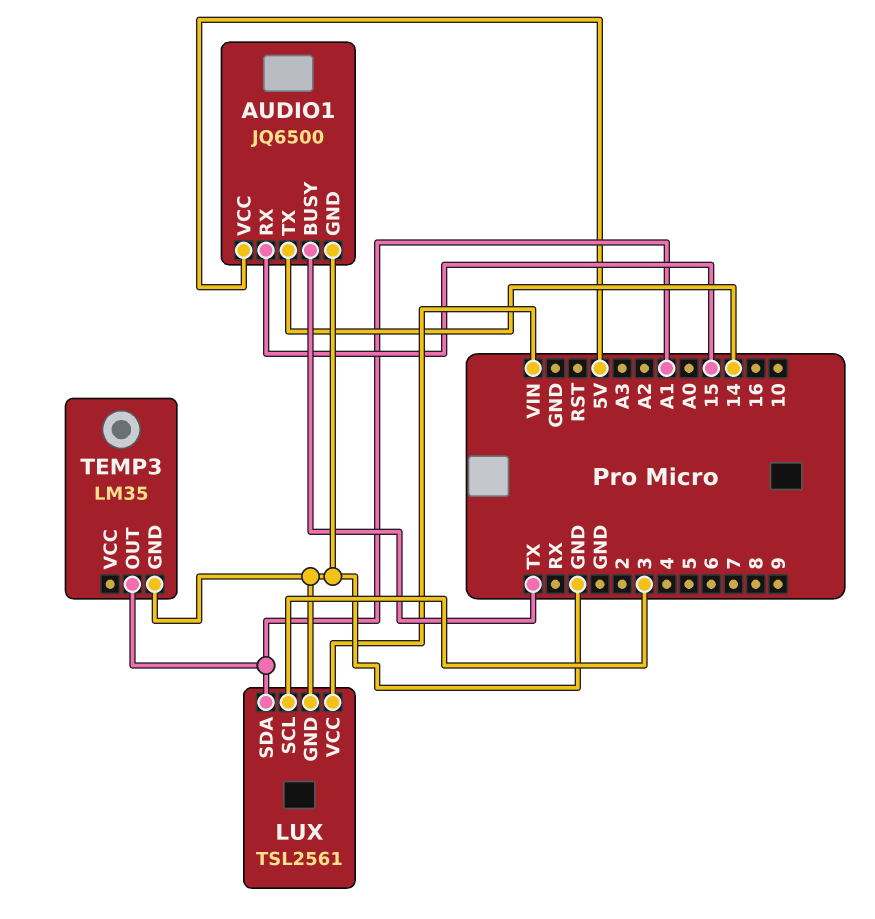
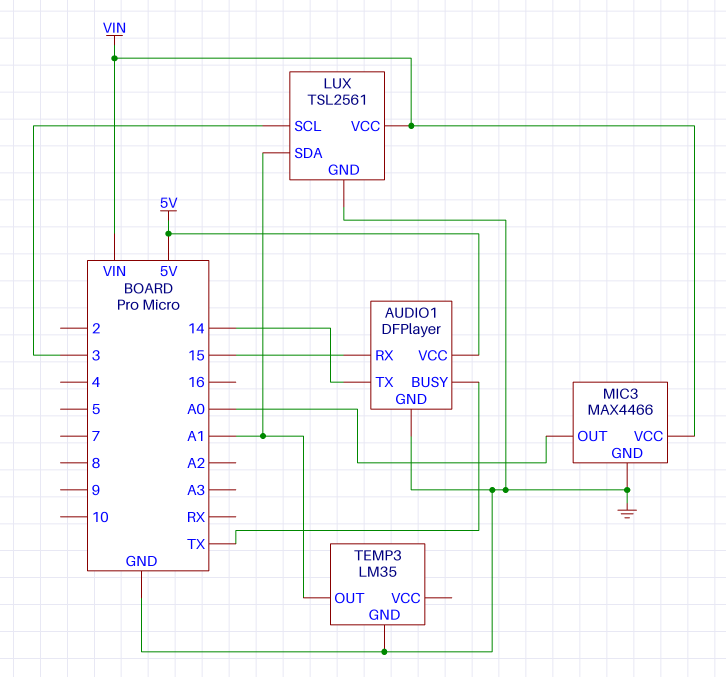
AUDIO1: JQ6500 -> DFPlayer
MIC3: none -> MAX4466
MIC3 pin GND: none -> GND
MIC3 pin OUT: none -> A0
MIC3 pin VCC: none -> VIN

